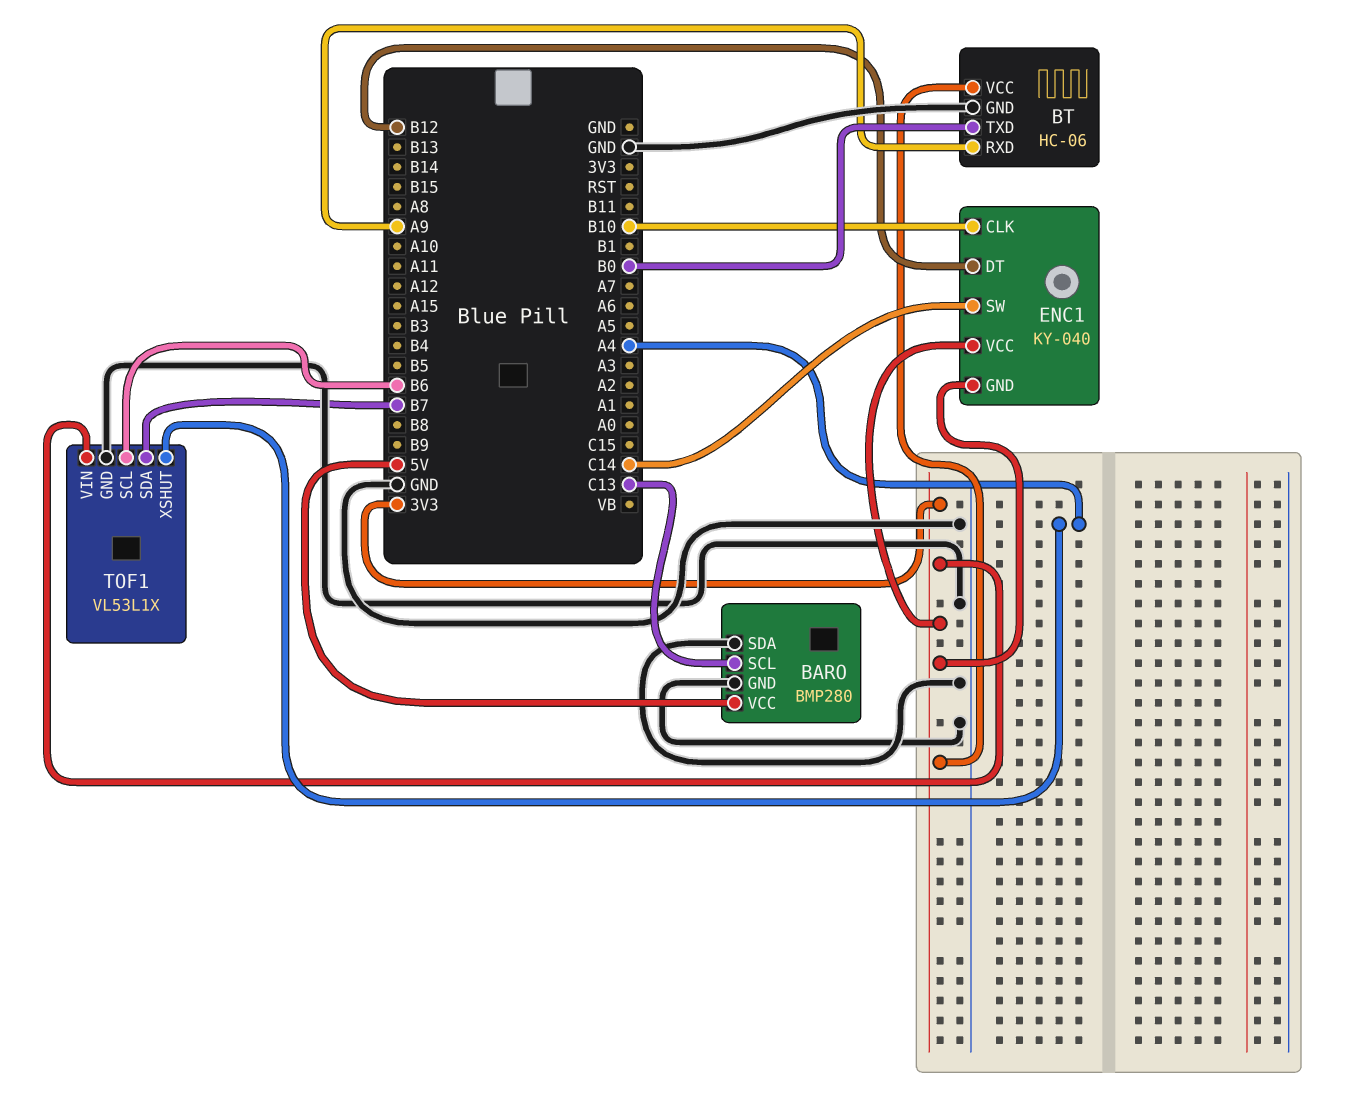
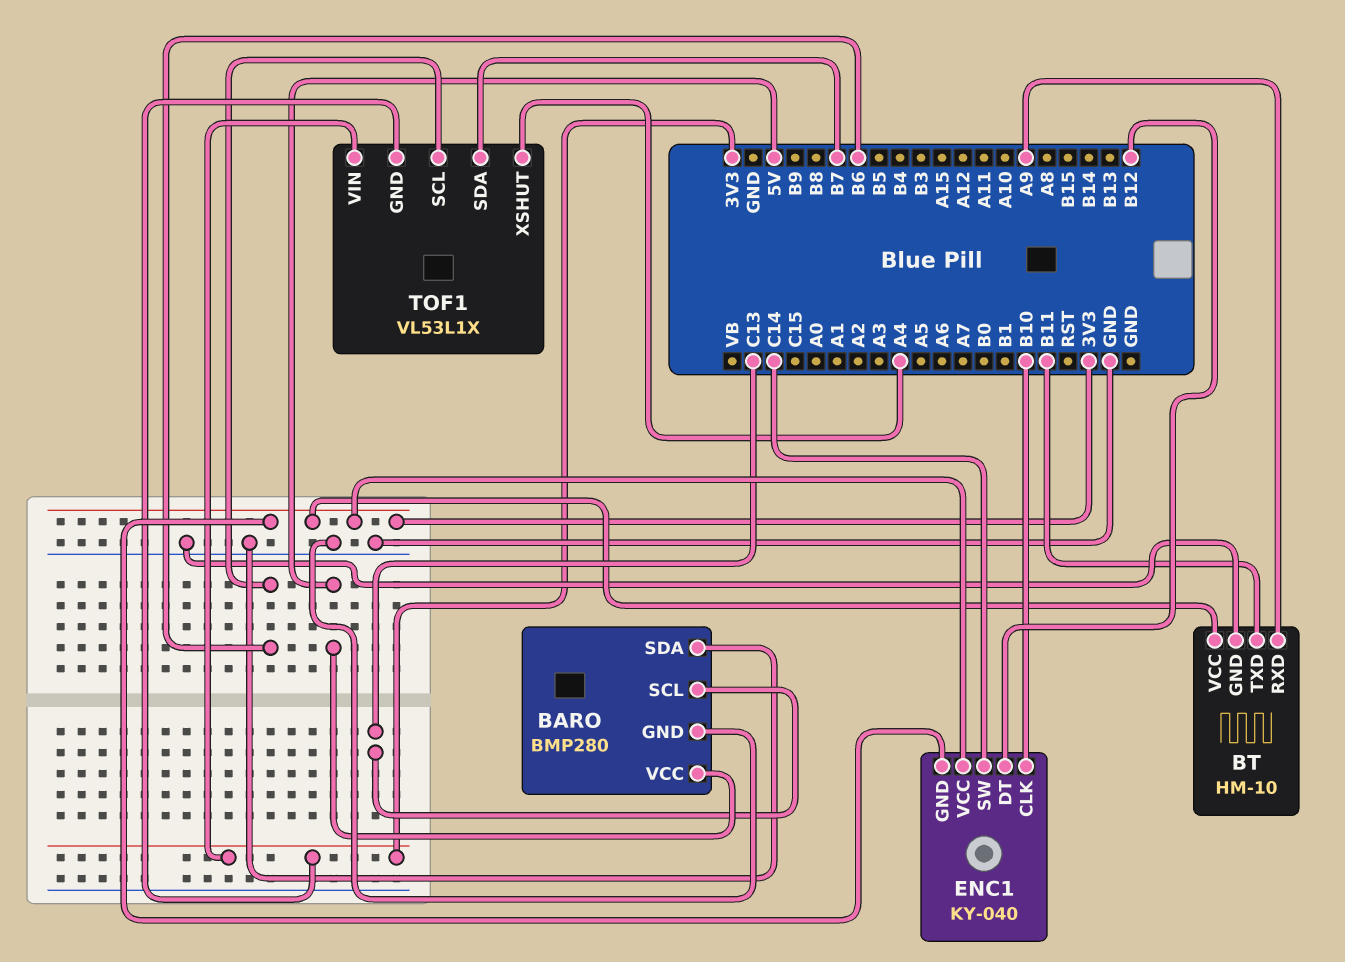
BT: HC-06 -> HM-10
BT pin TXD: B0 -> B11
TOF1 pin GND: GND -> 3V3

